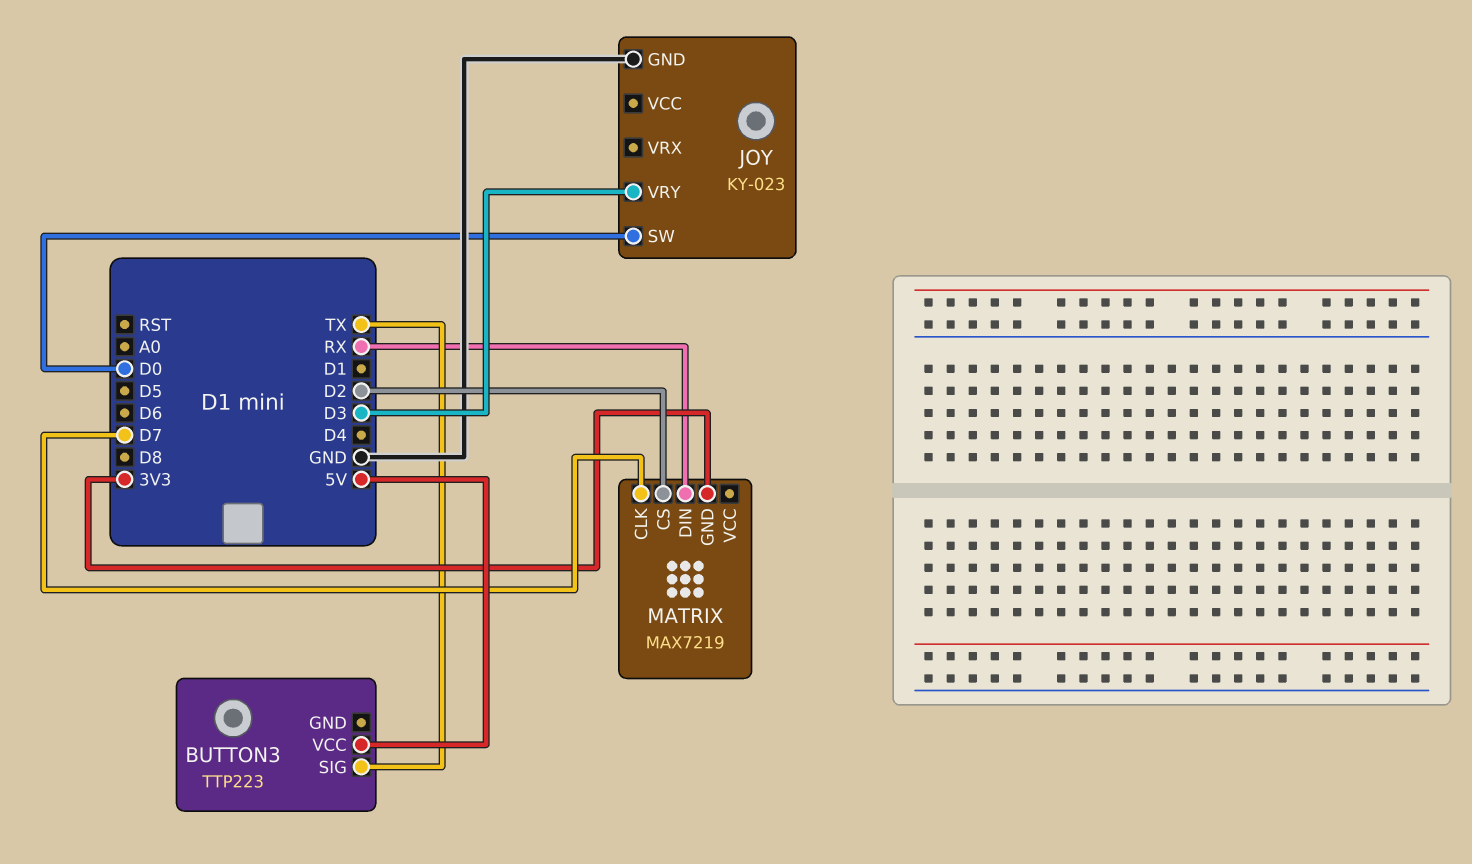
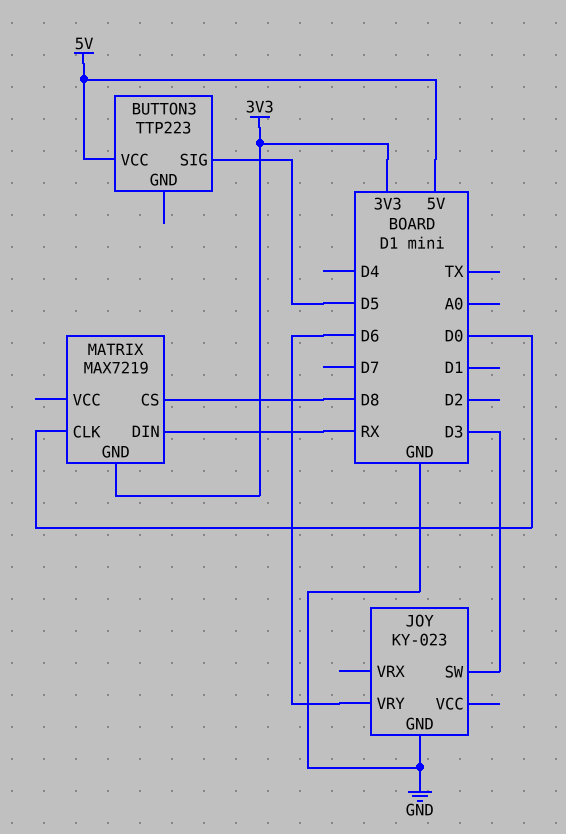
BUTTON3 pin SIG: TX -> D5
JOY pin SW: D0 -> D3
JOY pin VRY: D3 -> D6
MATRIX pin CLK: D7 -> D0
MATRIX pin CS: D2 -> D8

